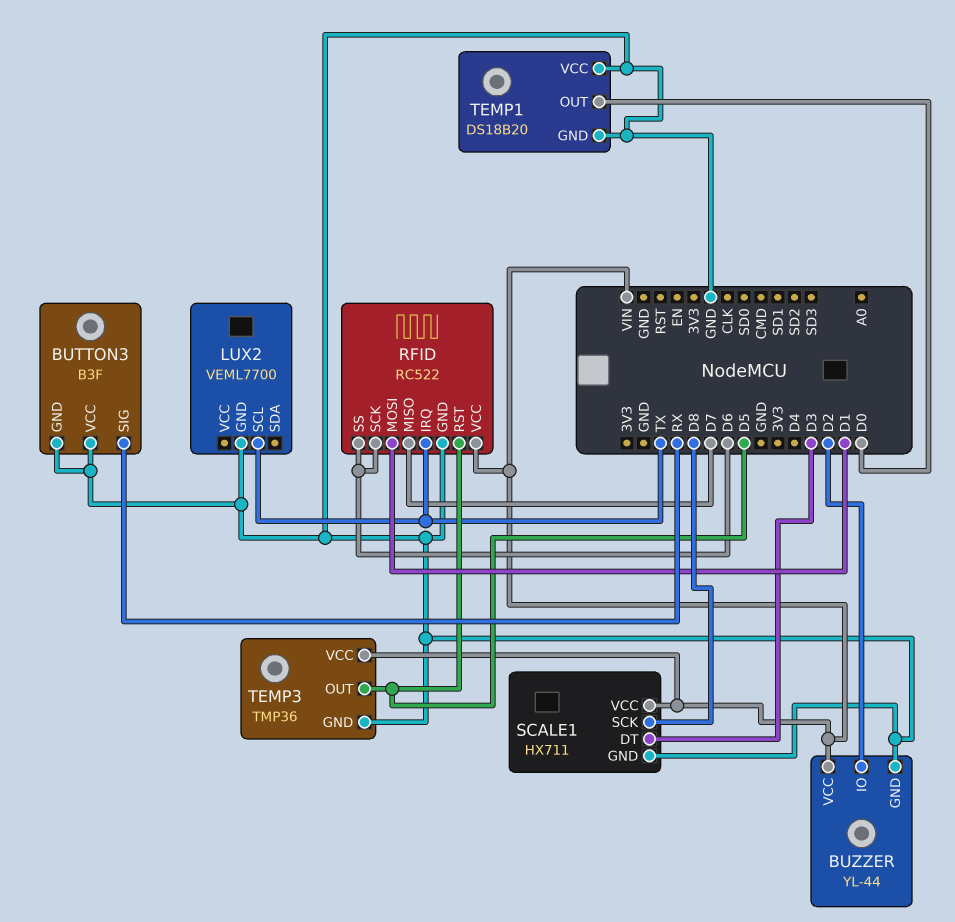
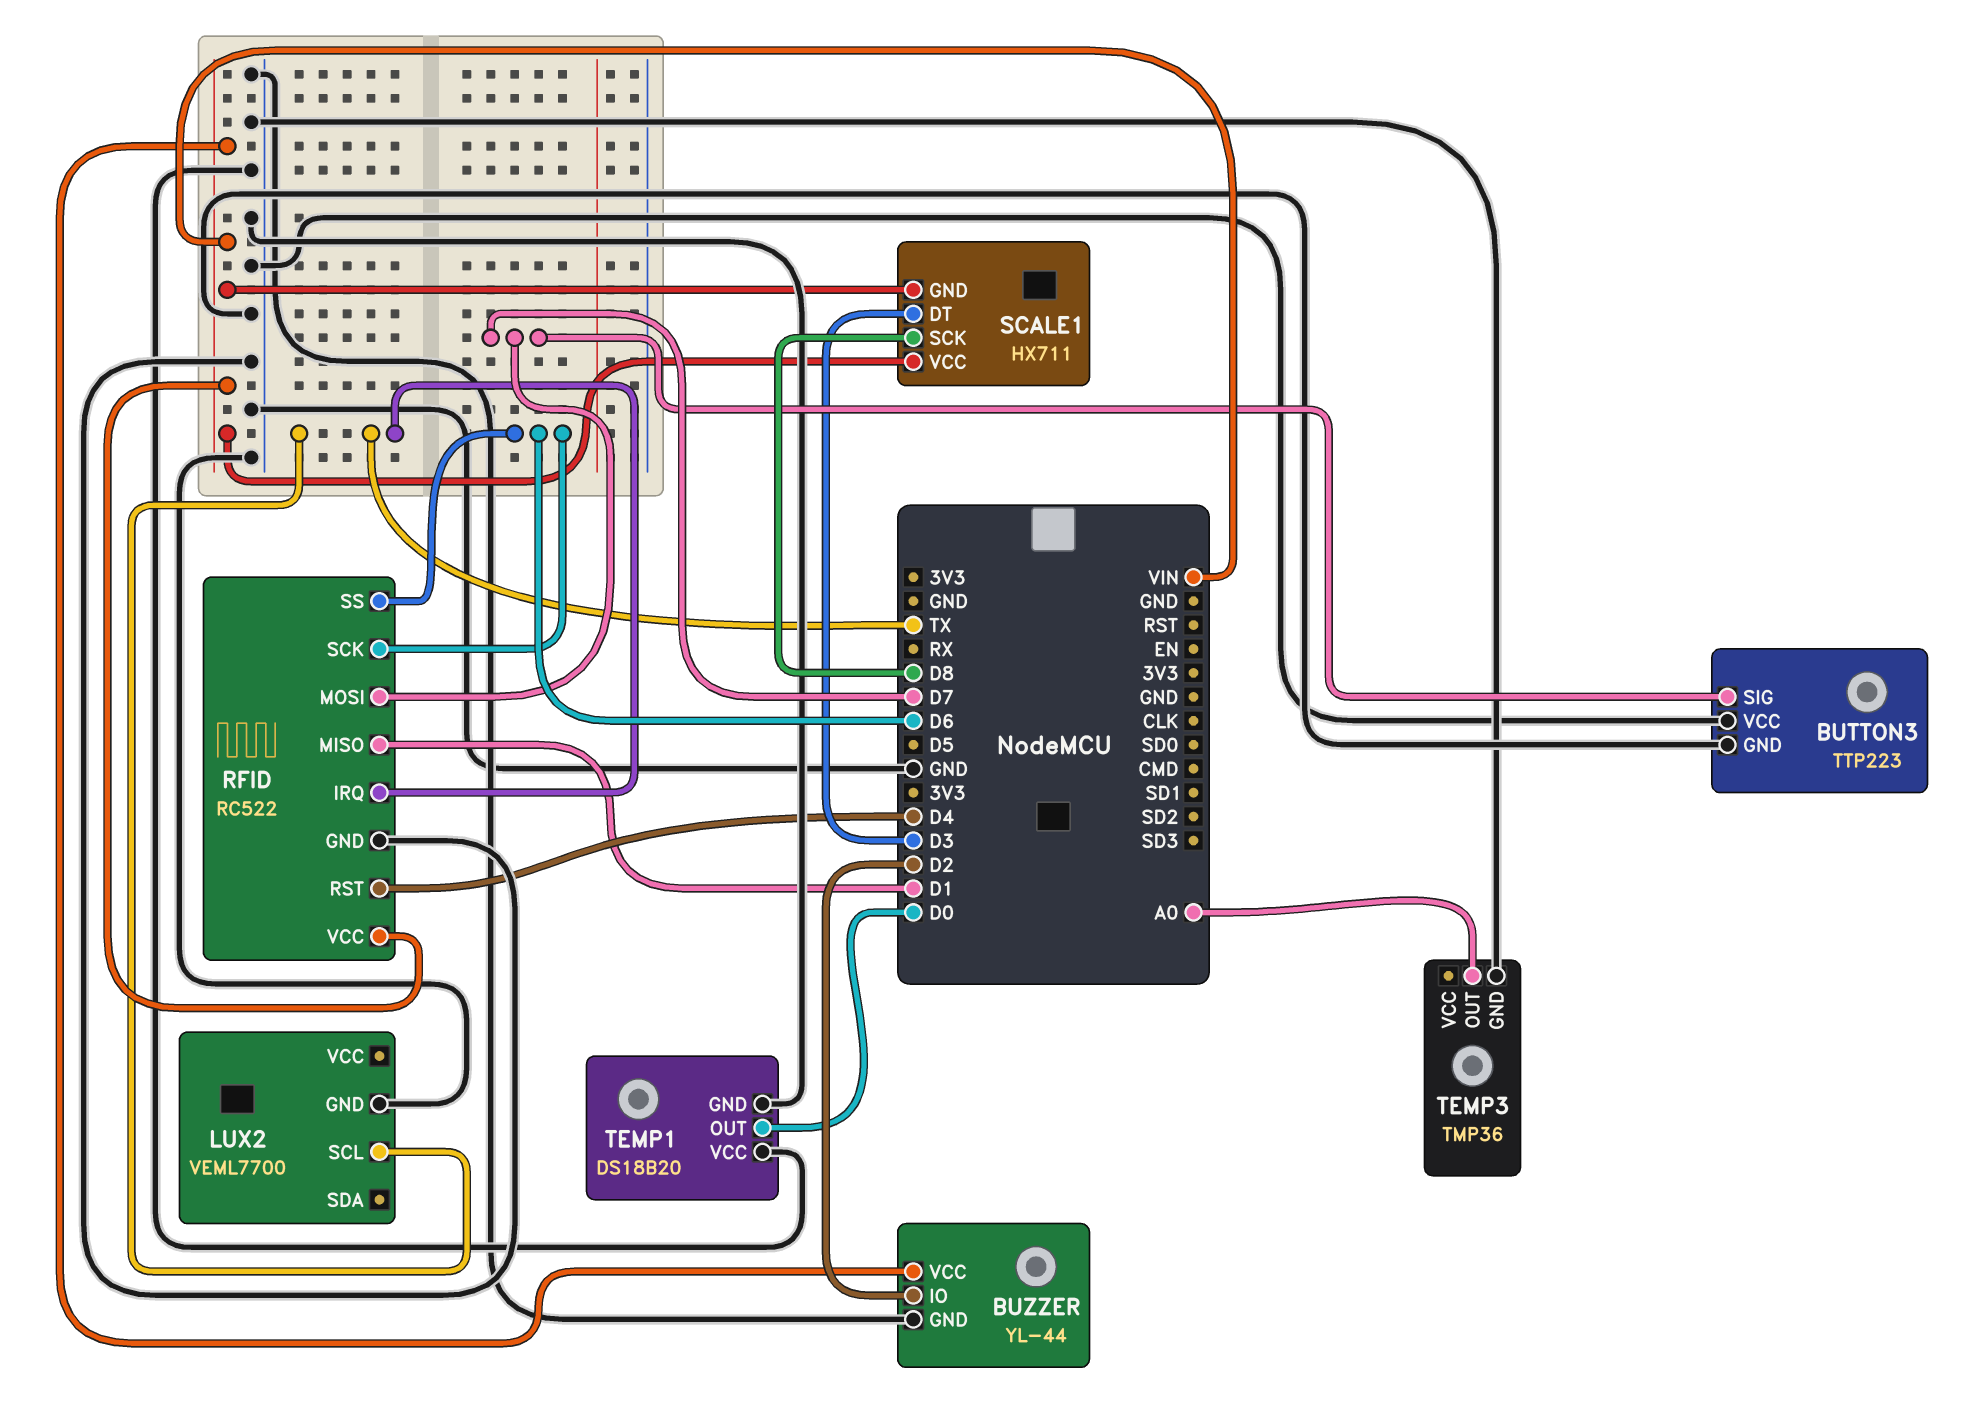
BUTTON3: B3F -> TTP223
BUTTON3 pin SIG: RX -> D7
RFID pin MISO: D7 -> D1
RFID pin MOSI: D1 -> D7
RFID pin RST: D5 -> D4
SCALE1 pin GND: GND -> VIN
TEMP3 pin OUT: D5 -> A0
TEMP3 pin VCC: VIN -> none

